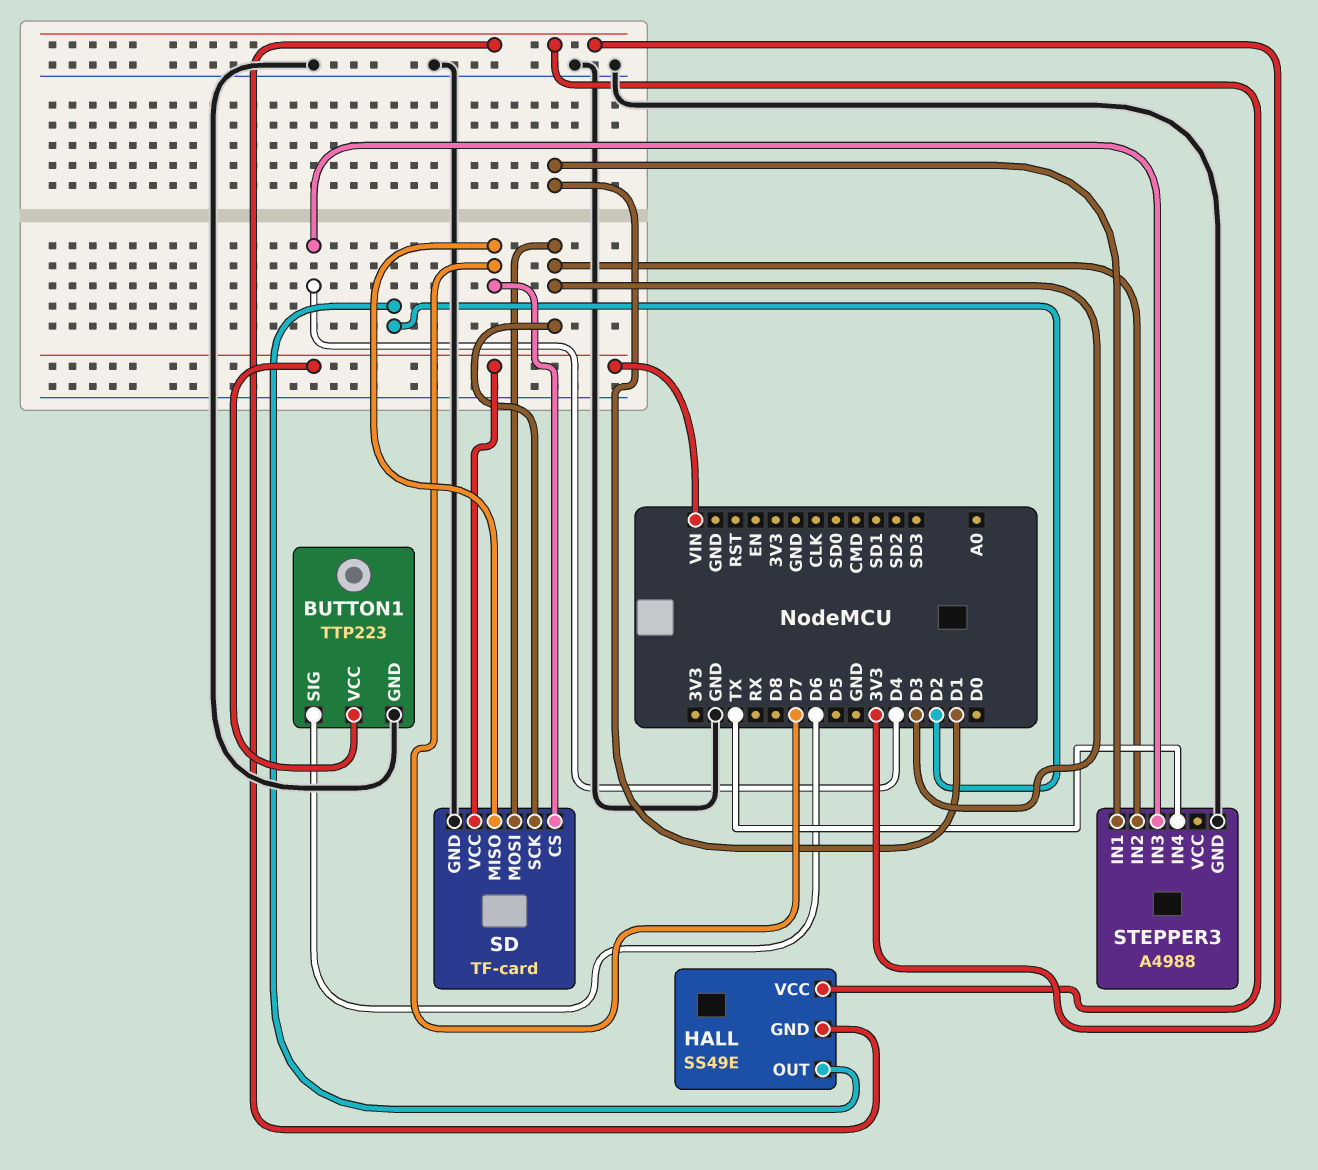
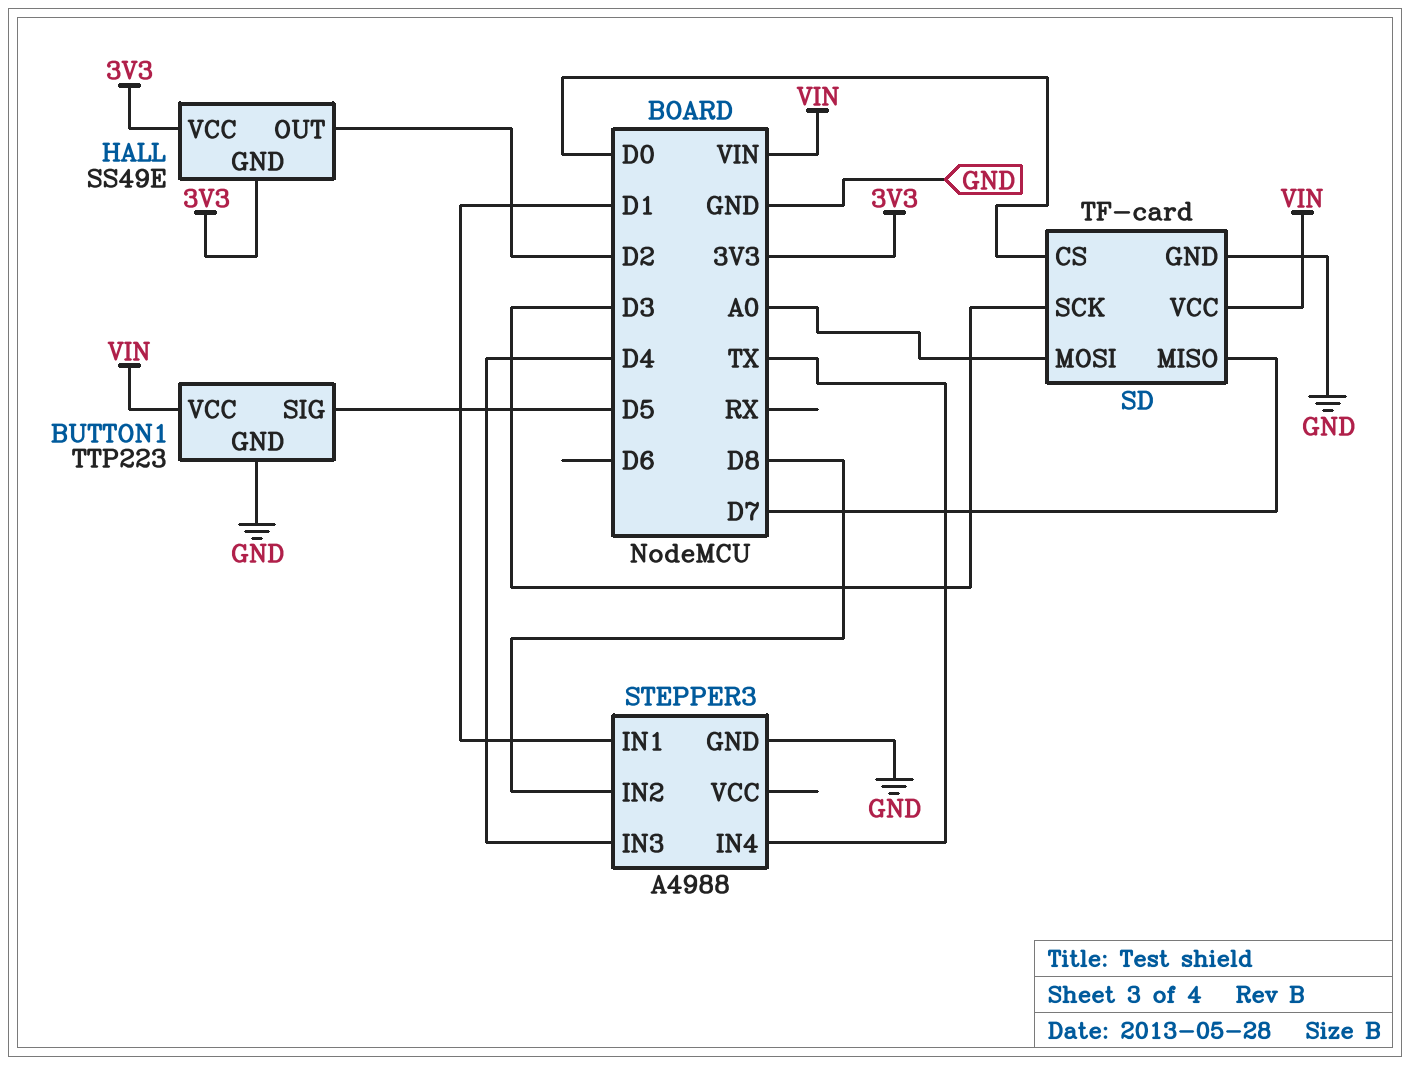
BUTTON1 pin SIG: D6 -> D5
SD pin CS: D7 -> D0
SD pin MOSI: D3 -> A0
STEPPER3 pin IN2: D3 -> D8

